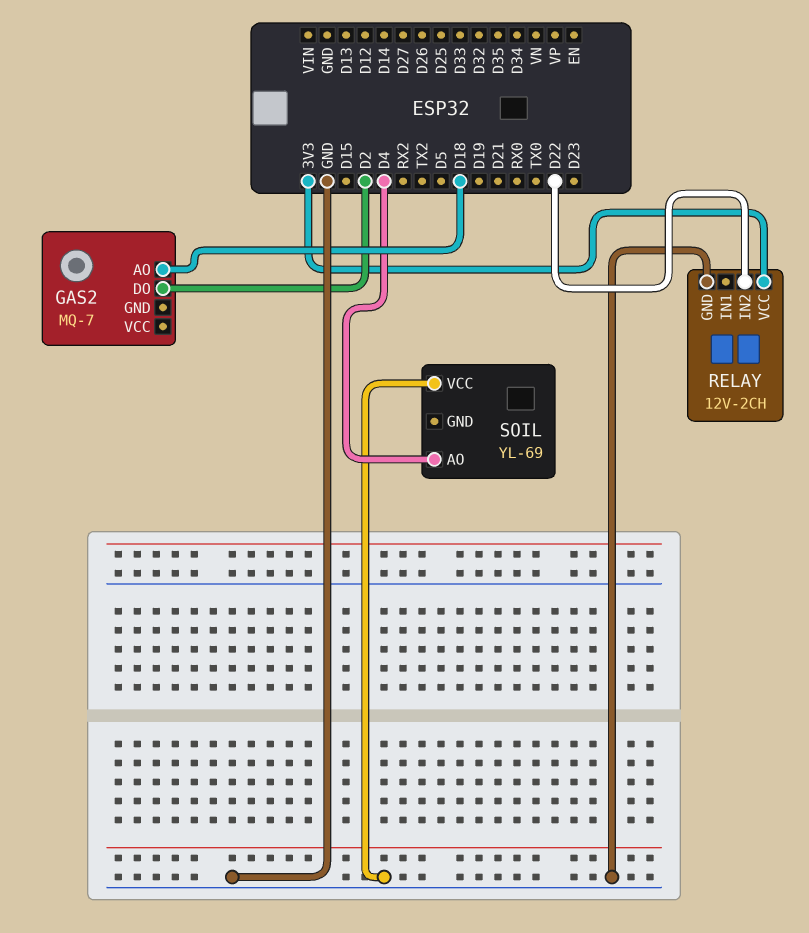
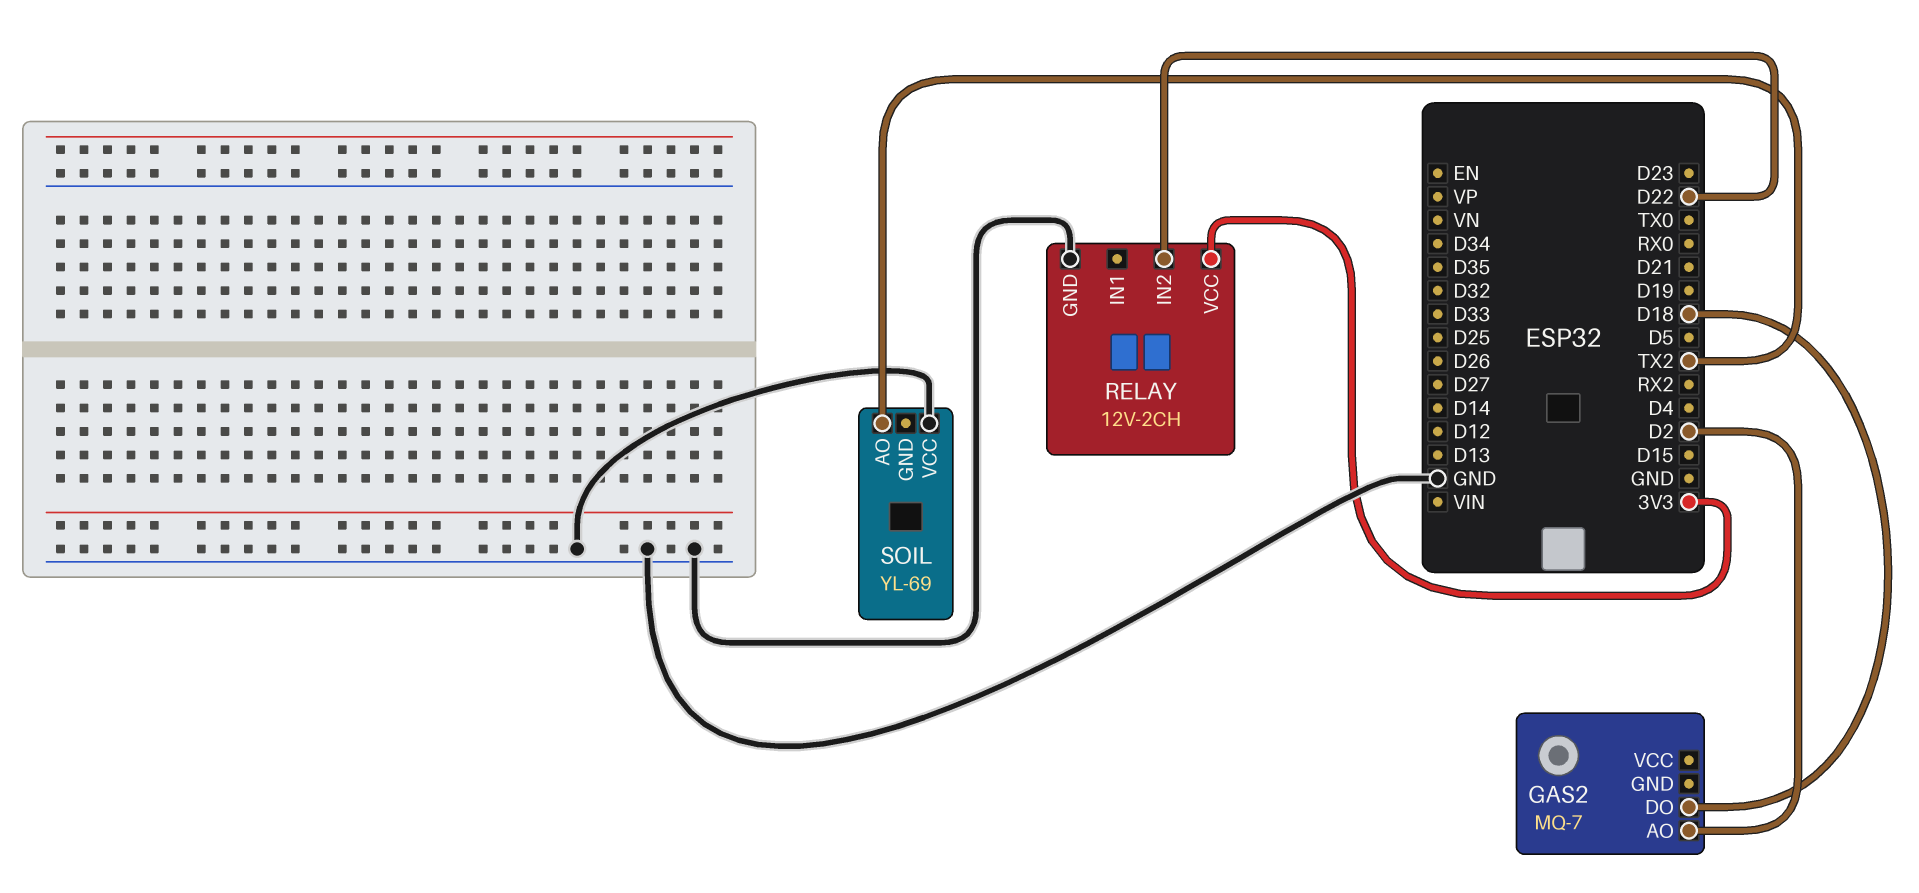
GAS2 pin AO: D18 -> D2
GAS2 pin DO: D2 -> D18
SOIL pin AO: D4 -> TX2

